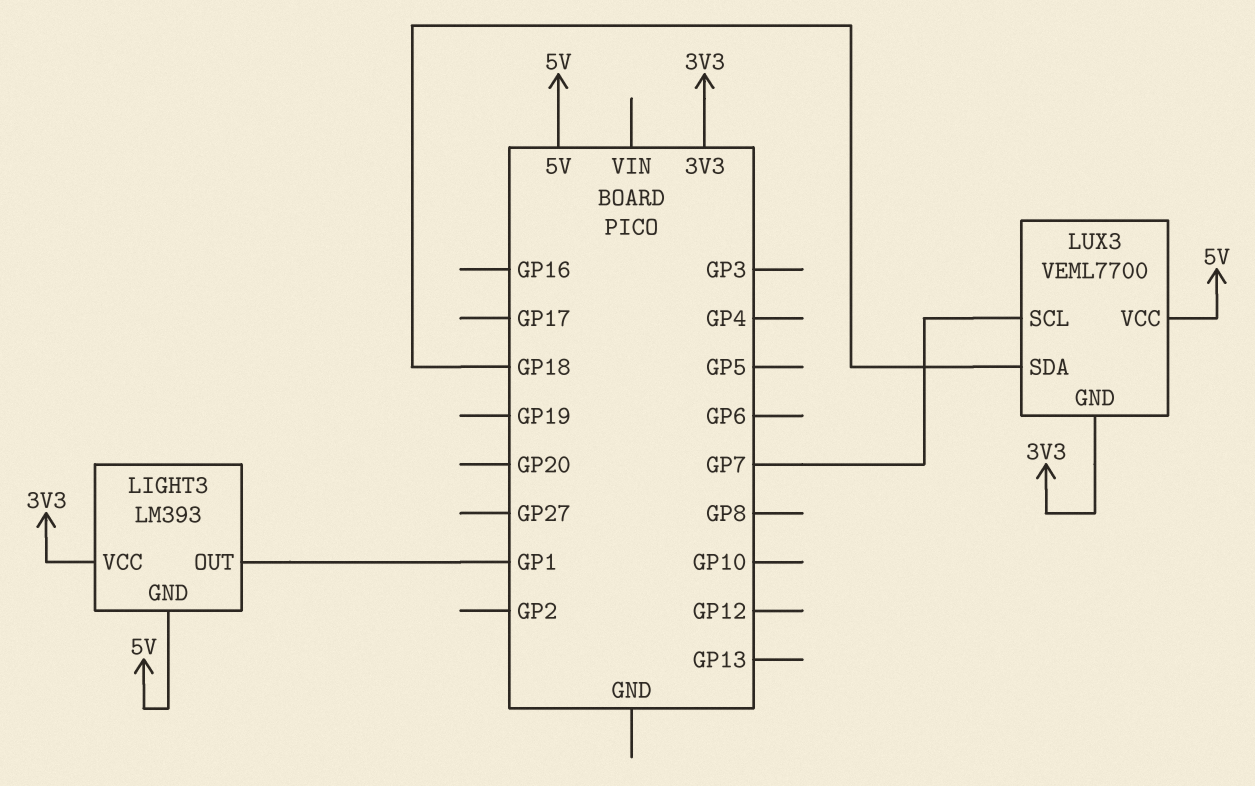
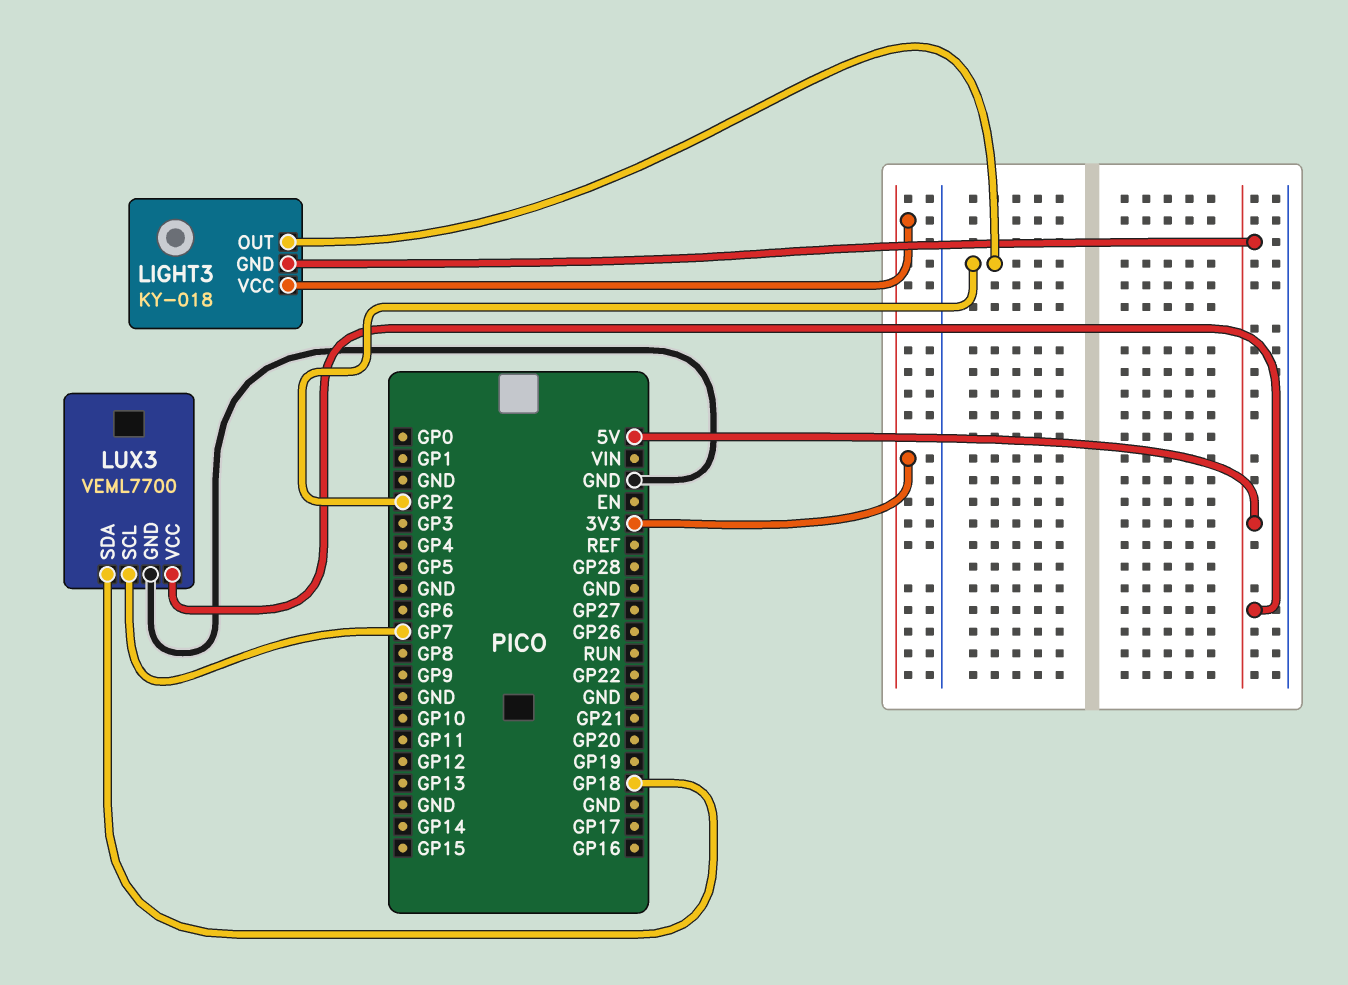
LIGHT3: LM393 -> KY-018
LIGHT3 pin OUT: GP1 -> GP2
LUX3 pin GND: 3V3 -> GND

